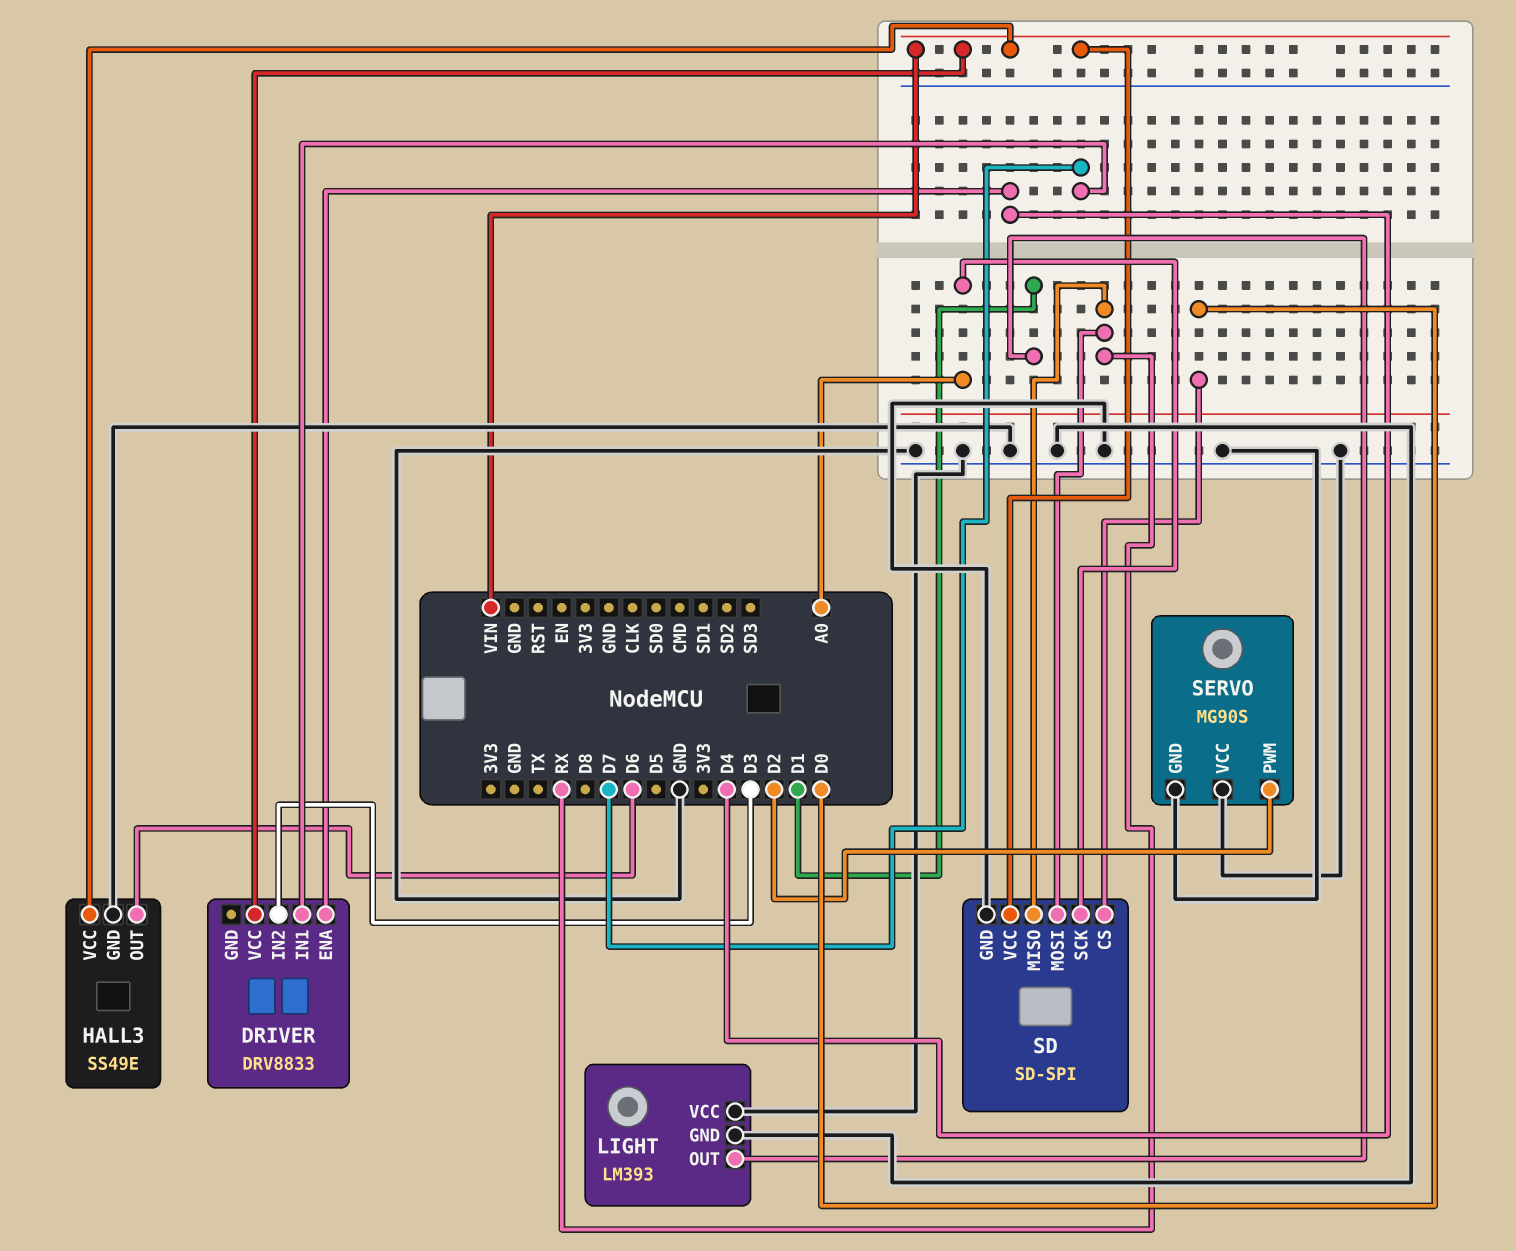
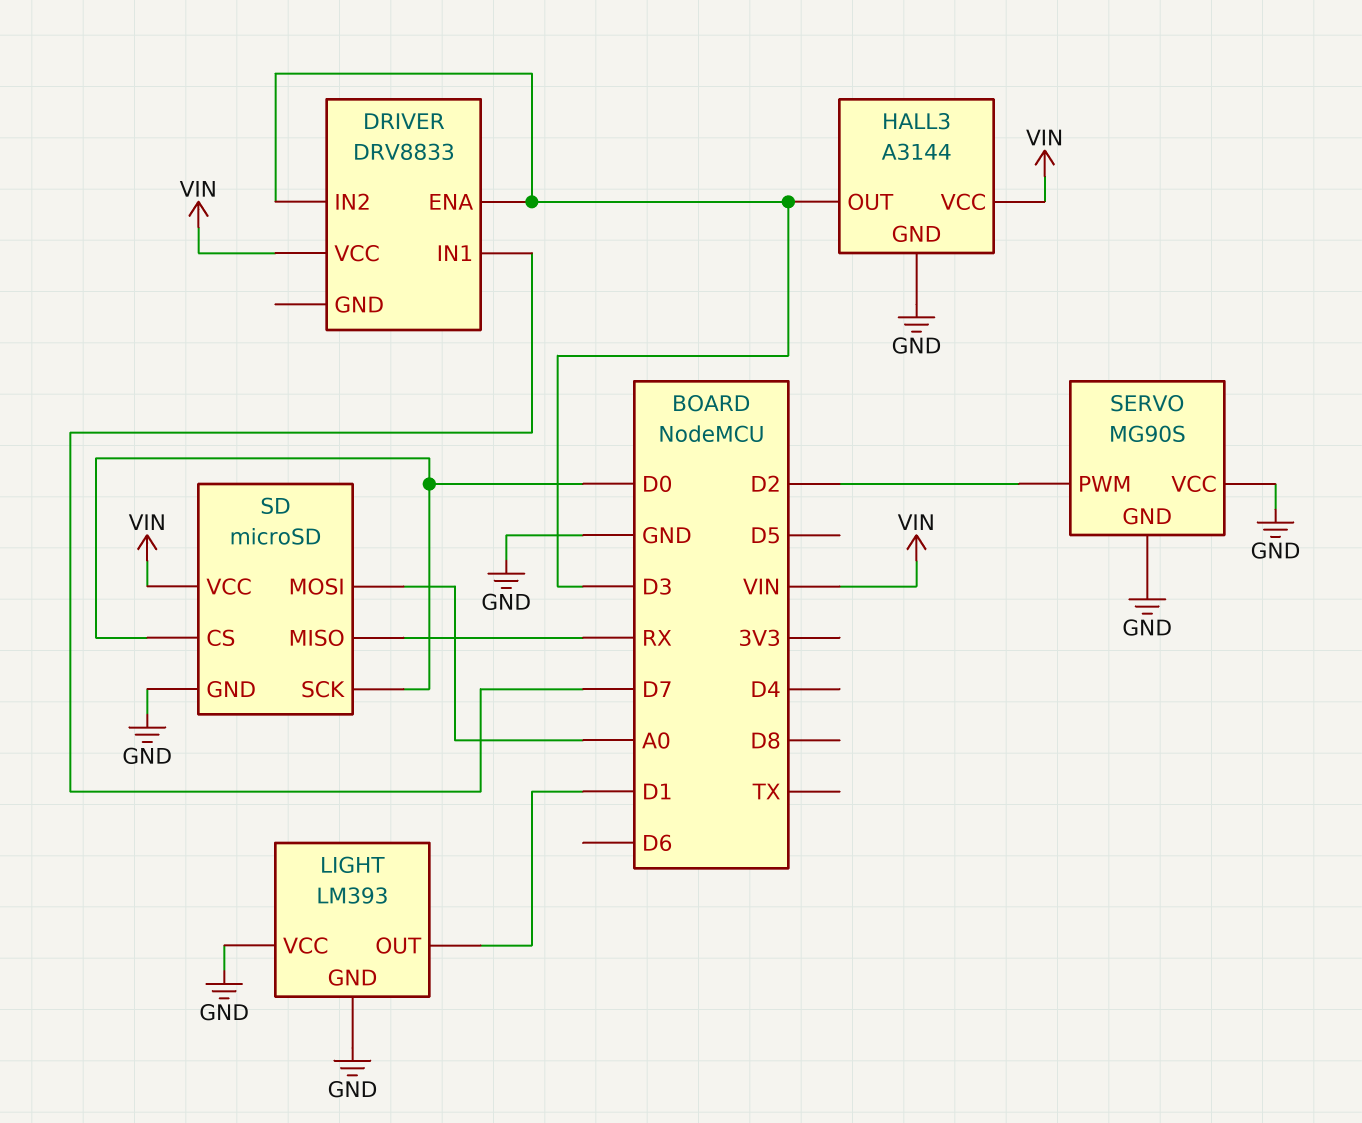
DRIVER pin ENA: D4 -> D3
HALL3: SS49E -> A3144
HALL3 pin OUT: D6 -> D3
SD: SD-SPI -> microSD
SD pin MOSI: RX -> A0
SD pin SCK: A0 -> D0

